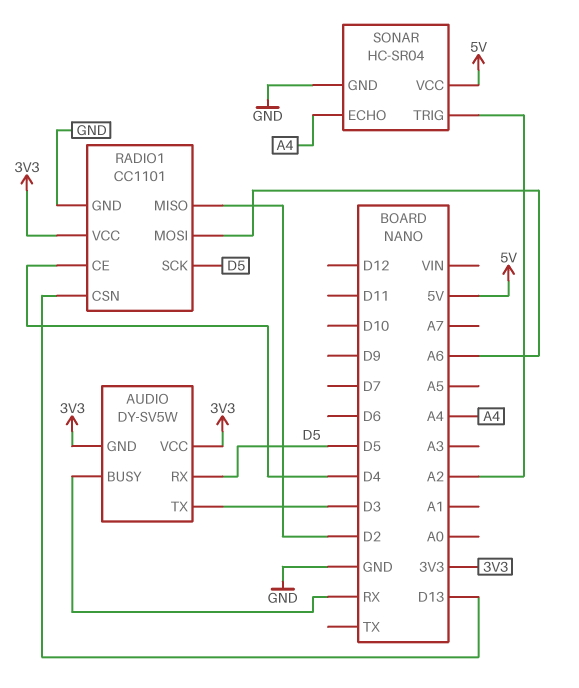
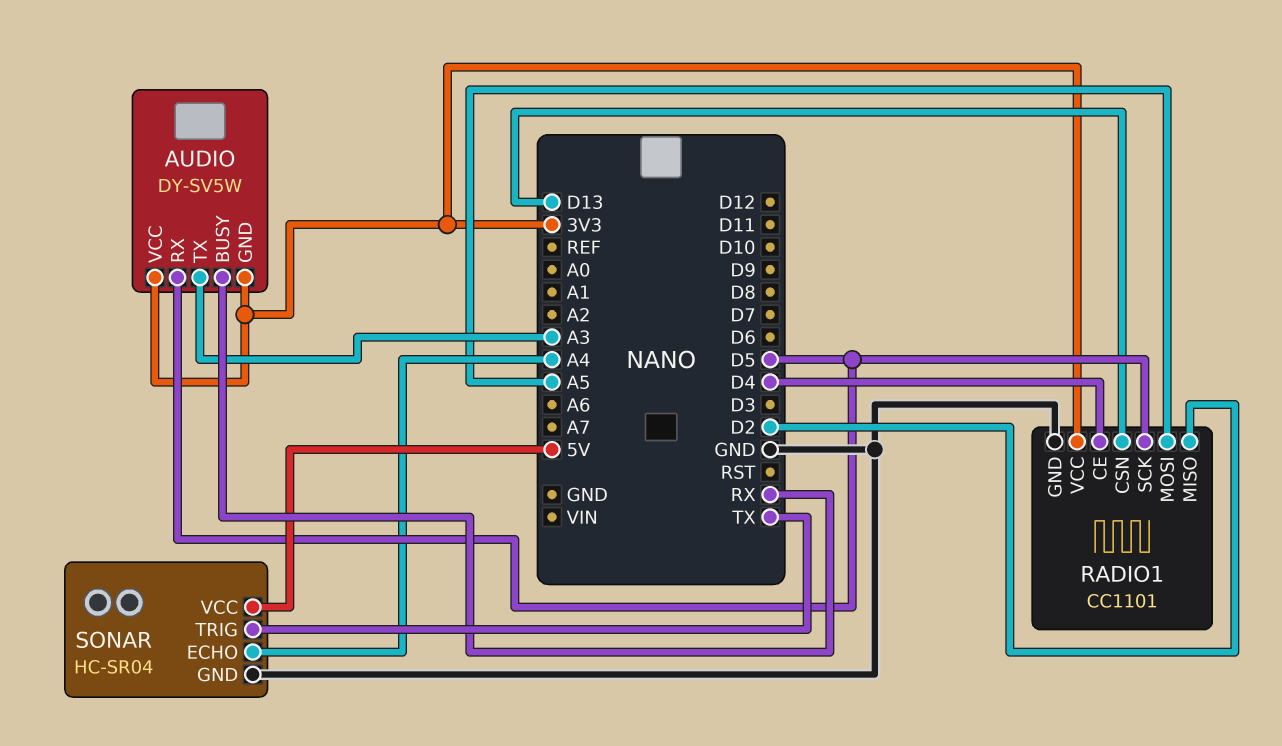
AUDIO pin TX: D3 -> A3
RADIO1 pin MOSI: A6 -> A5
SONAR pin TRIG: A2 -> TX

